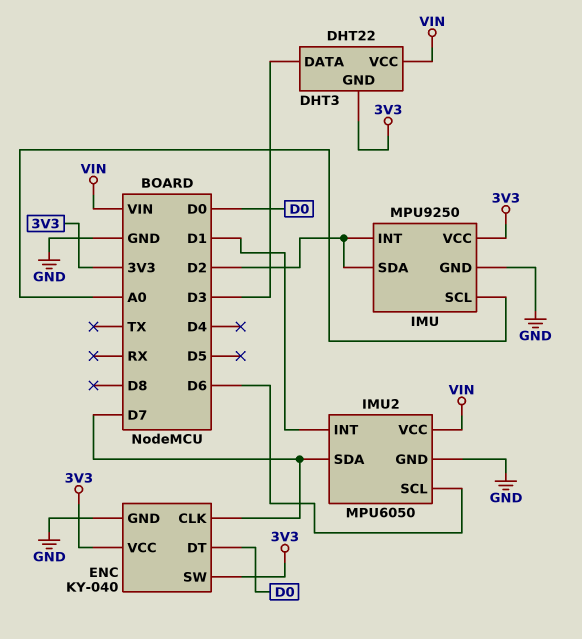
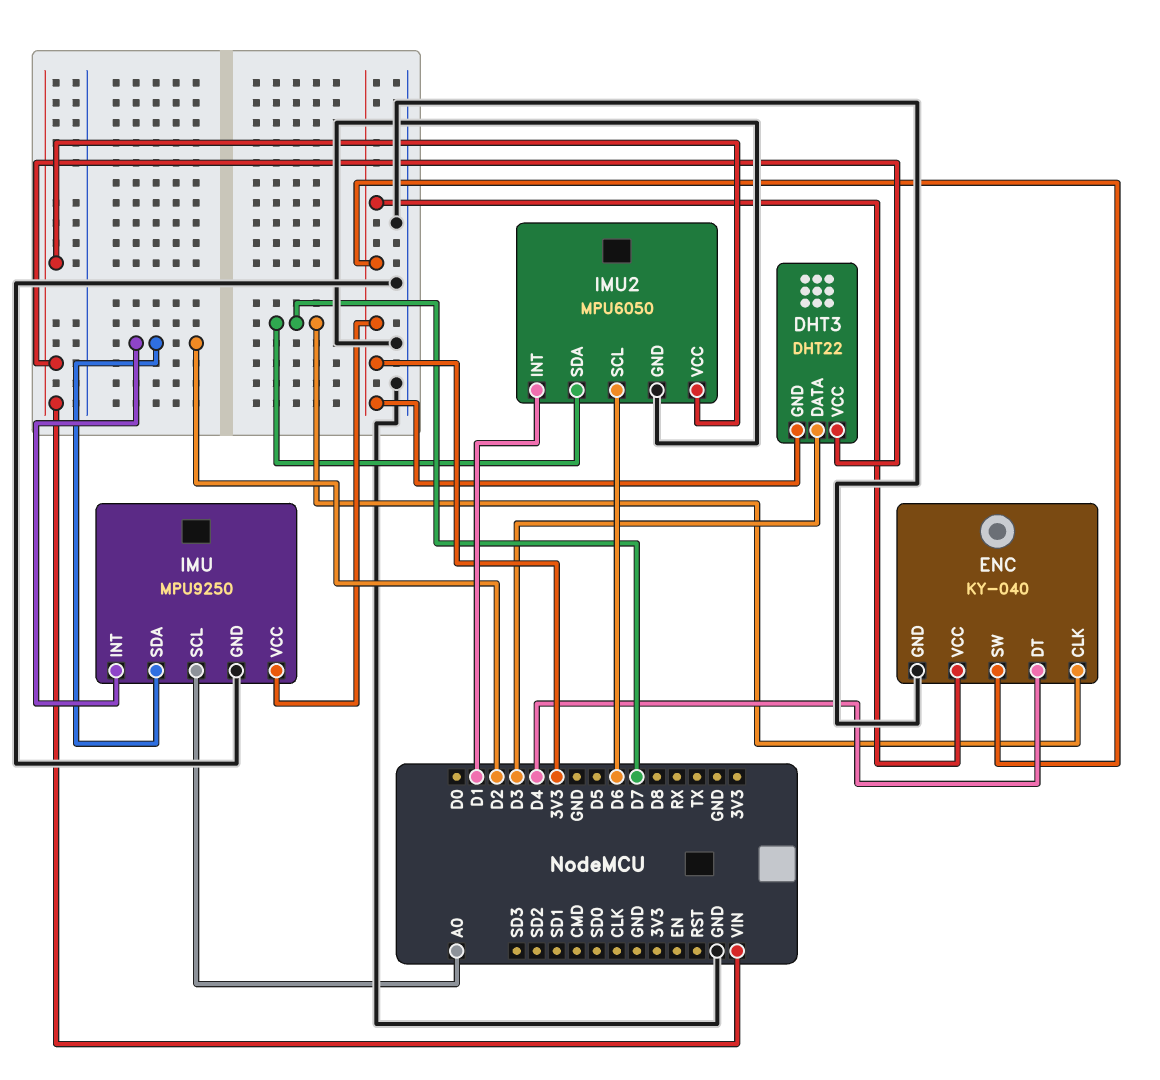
ENC pin DT: D0 -> D4

